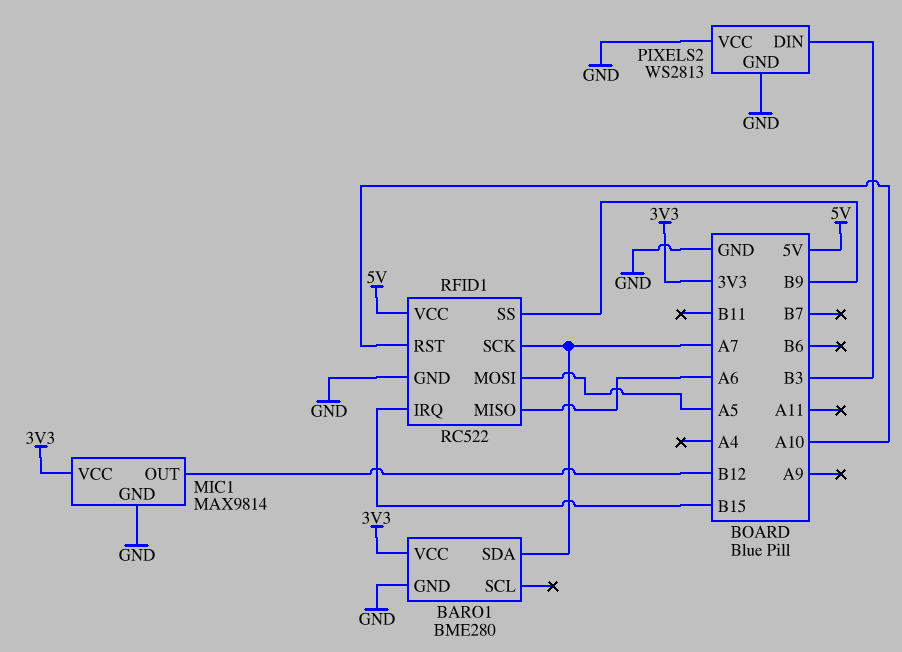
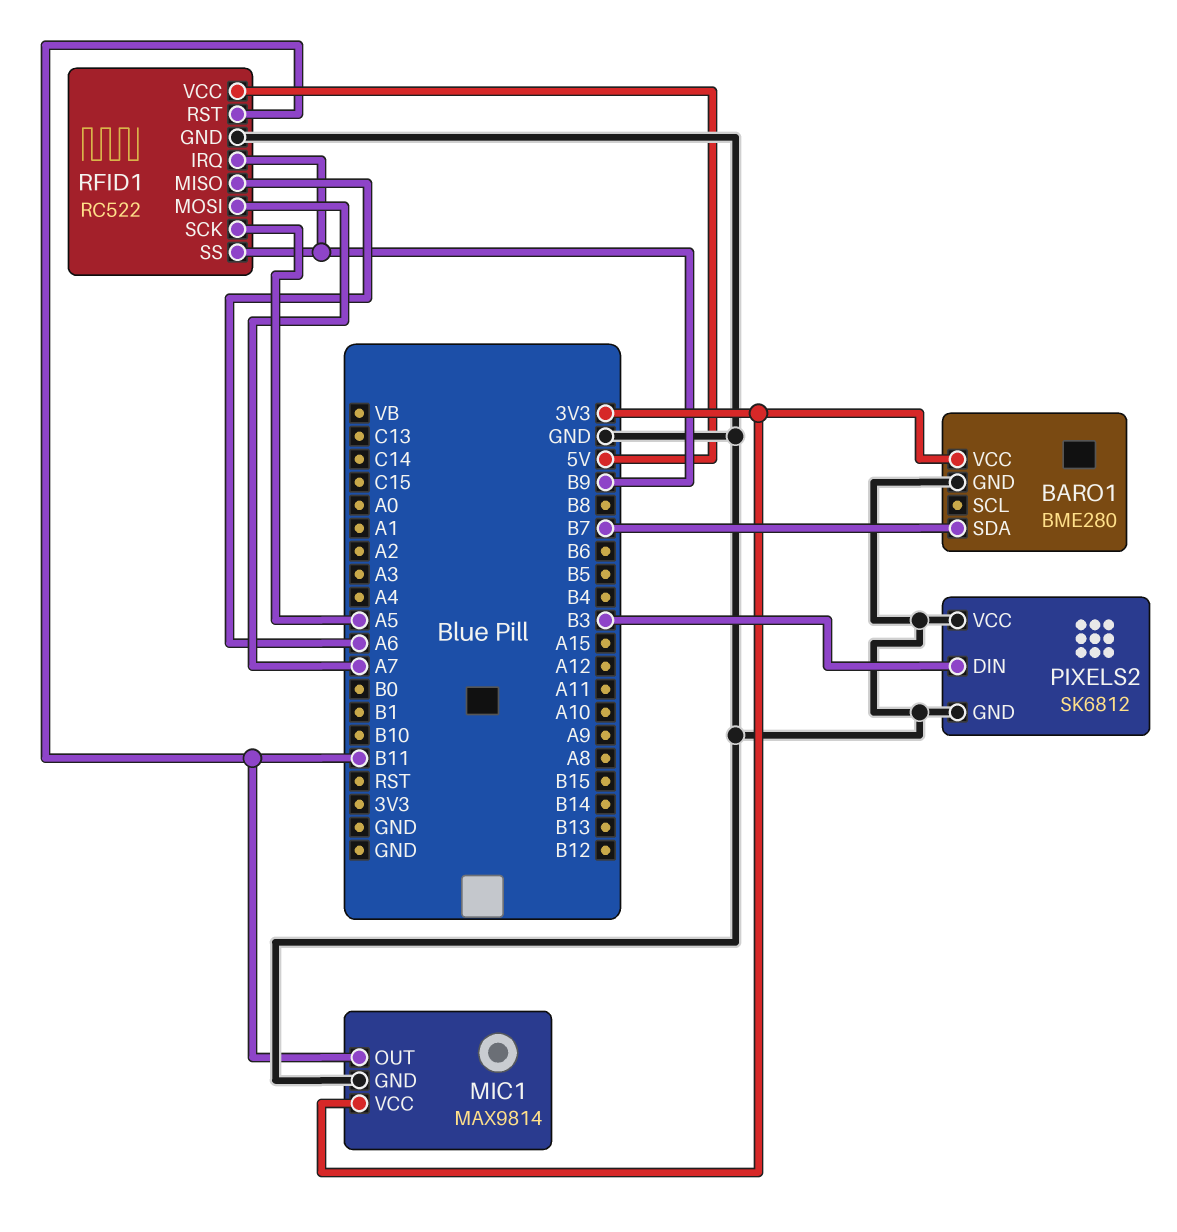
BARO1 pin SDA: A7 -> B7
MIC1 pin OUT: B12 -> B11
PIXELS2: WS2813 -> SK6812
RFID1 pin IRQ: B15 -> B9
RFID1 pin MOSI: A5 -> A7
RFID1 pin RST: A10 -> B11
RFID1 pin SCK: A7 -> A5

